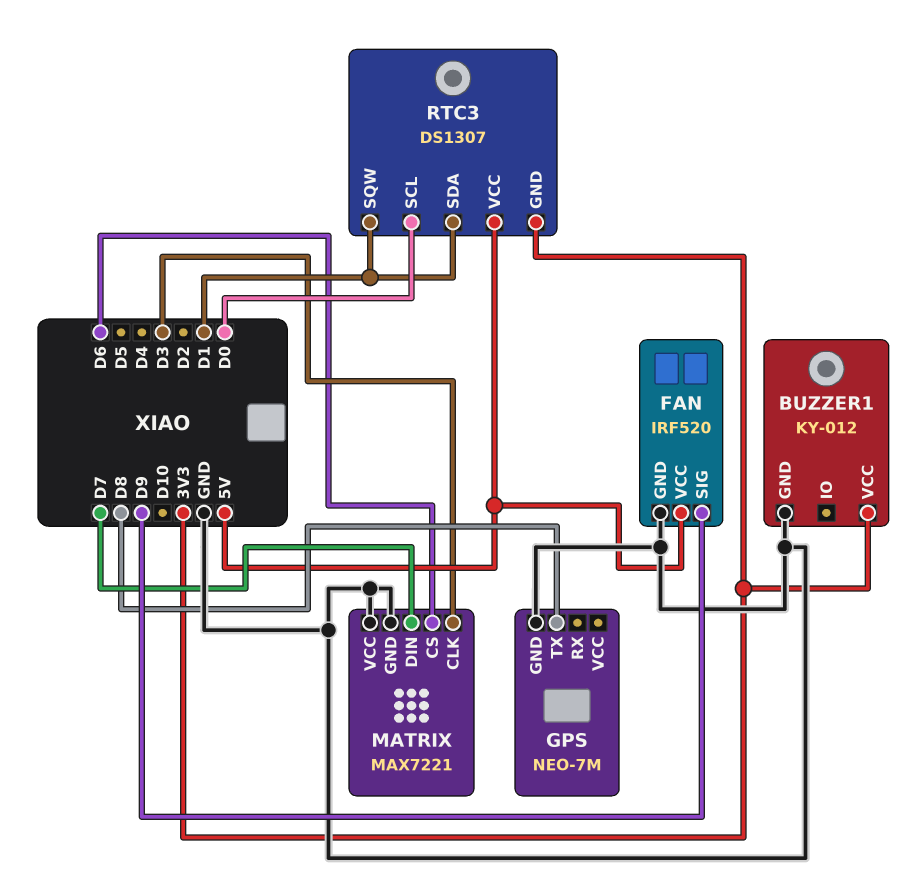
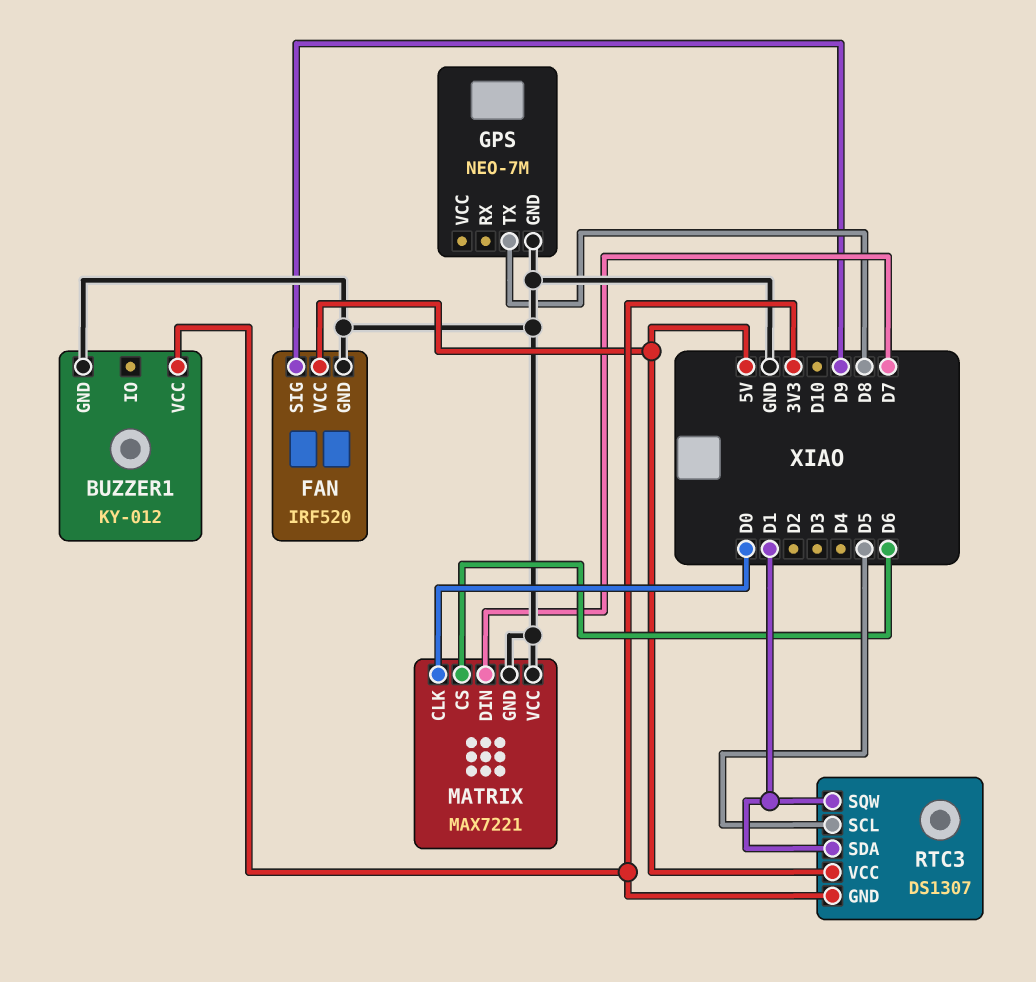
MATRIX pin CLK: D3 -> D0
RTC3 pin SCL: D0 -> D5

